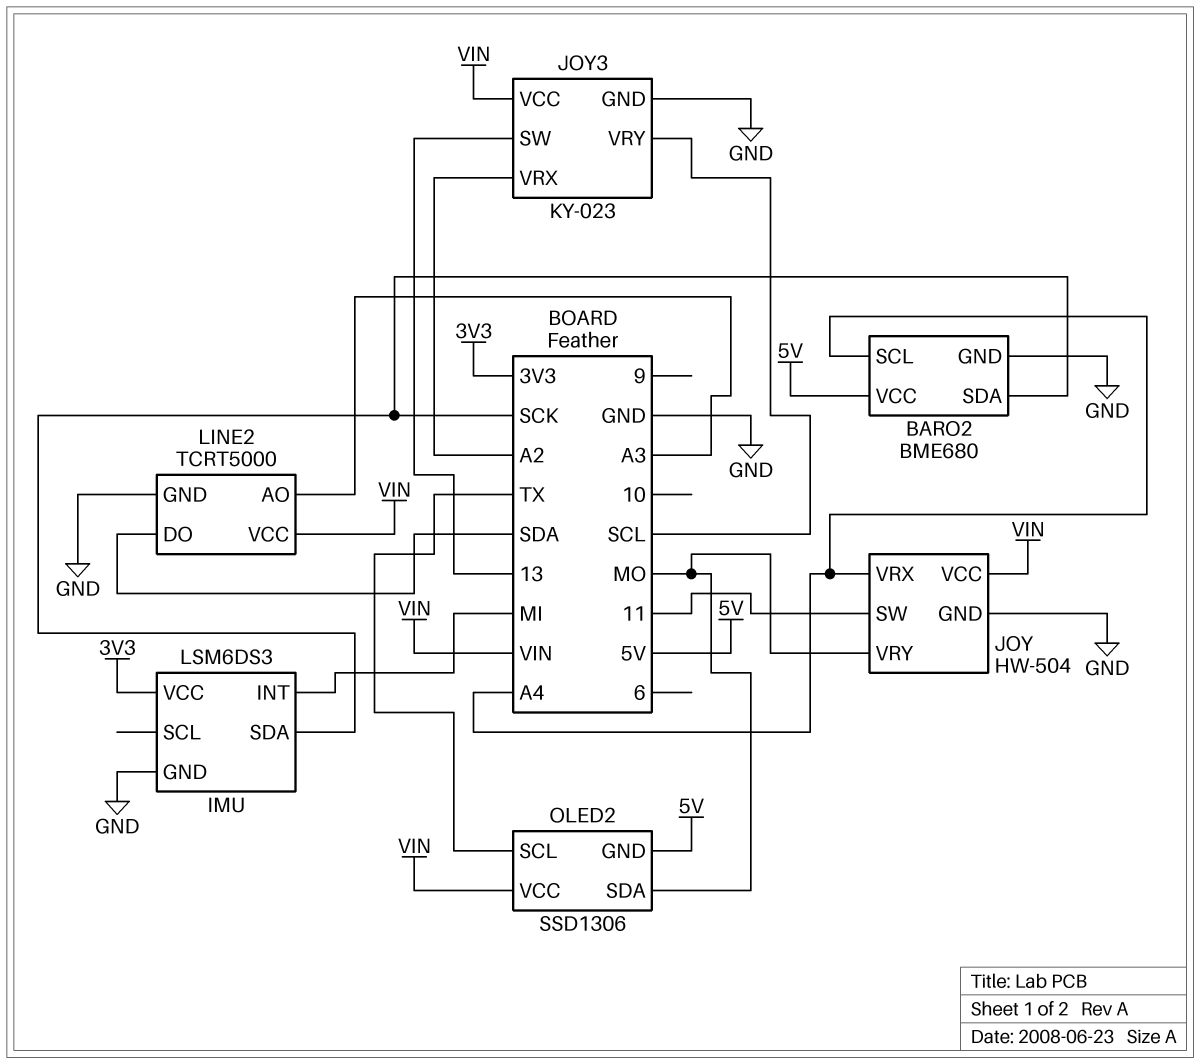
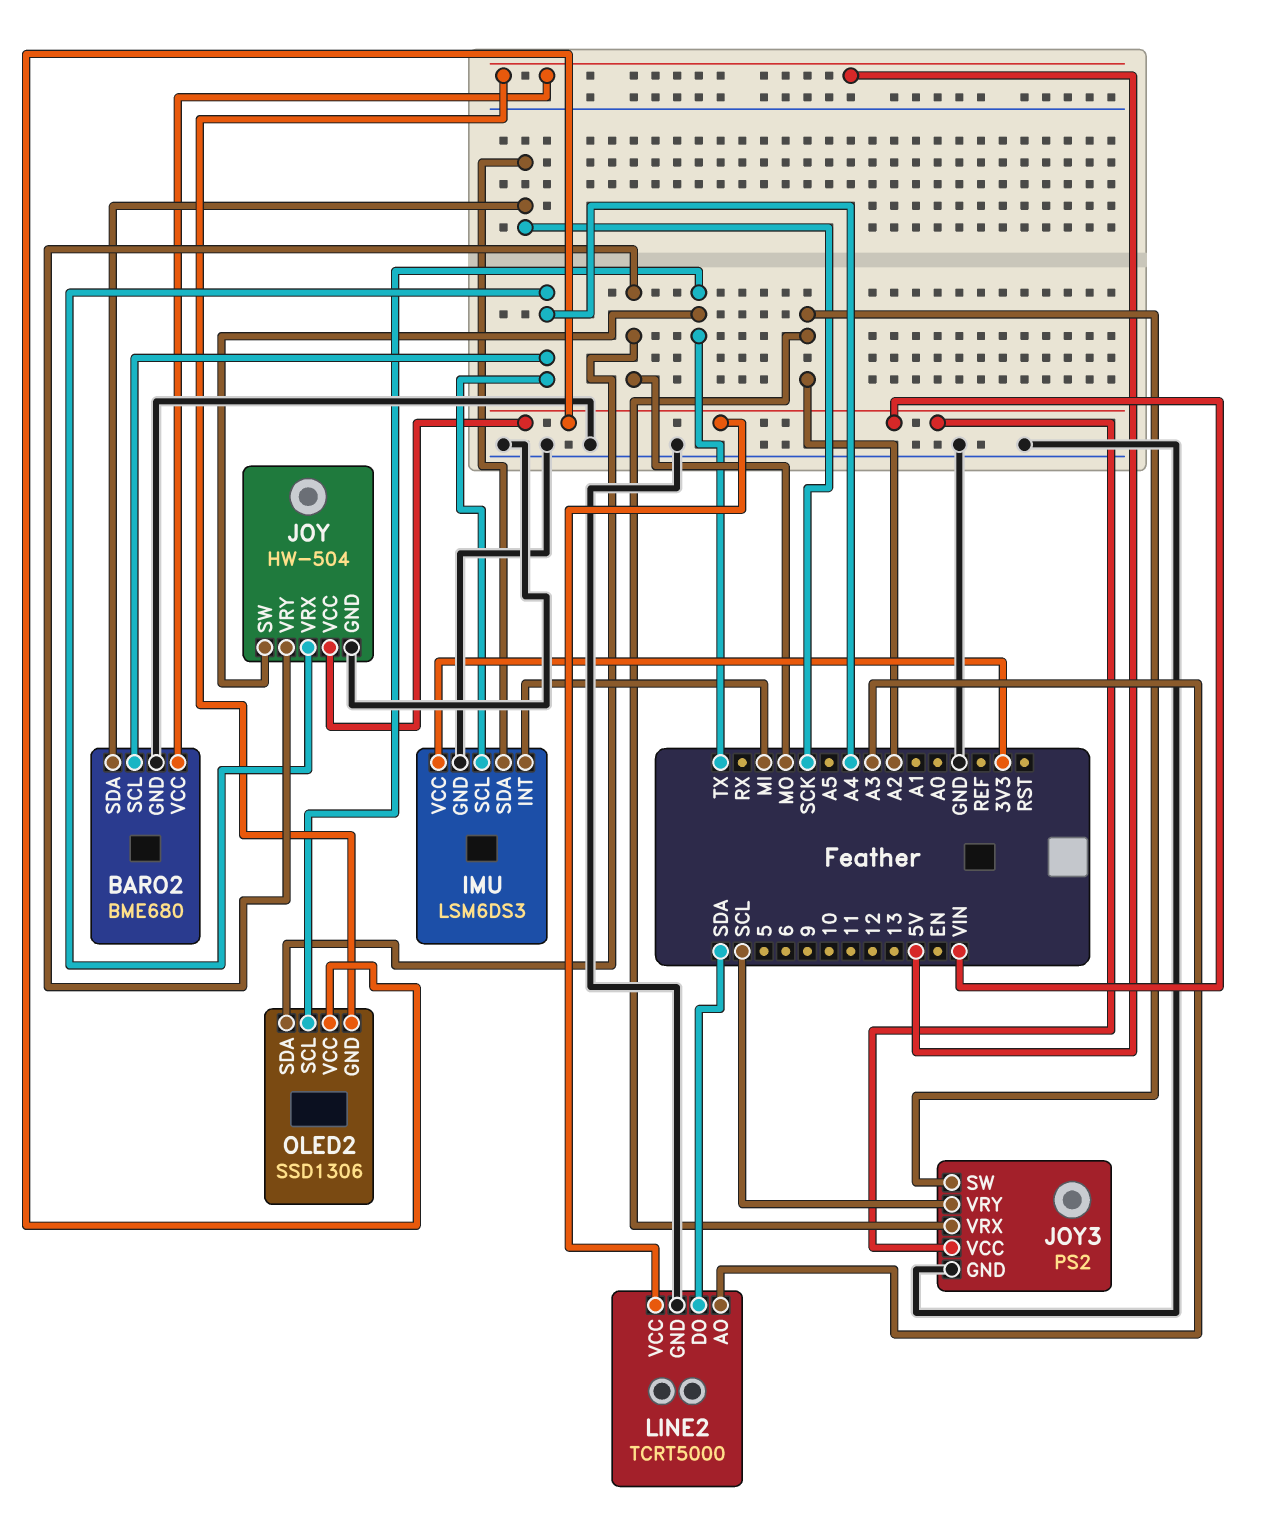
IMU pin SCL: none -> A4
JOY pin SW: 11 -> TX
JOY3: KY-023 -> PS2
JOY3 pin SW: 13 -> A2

